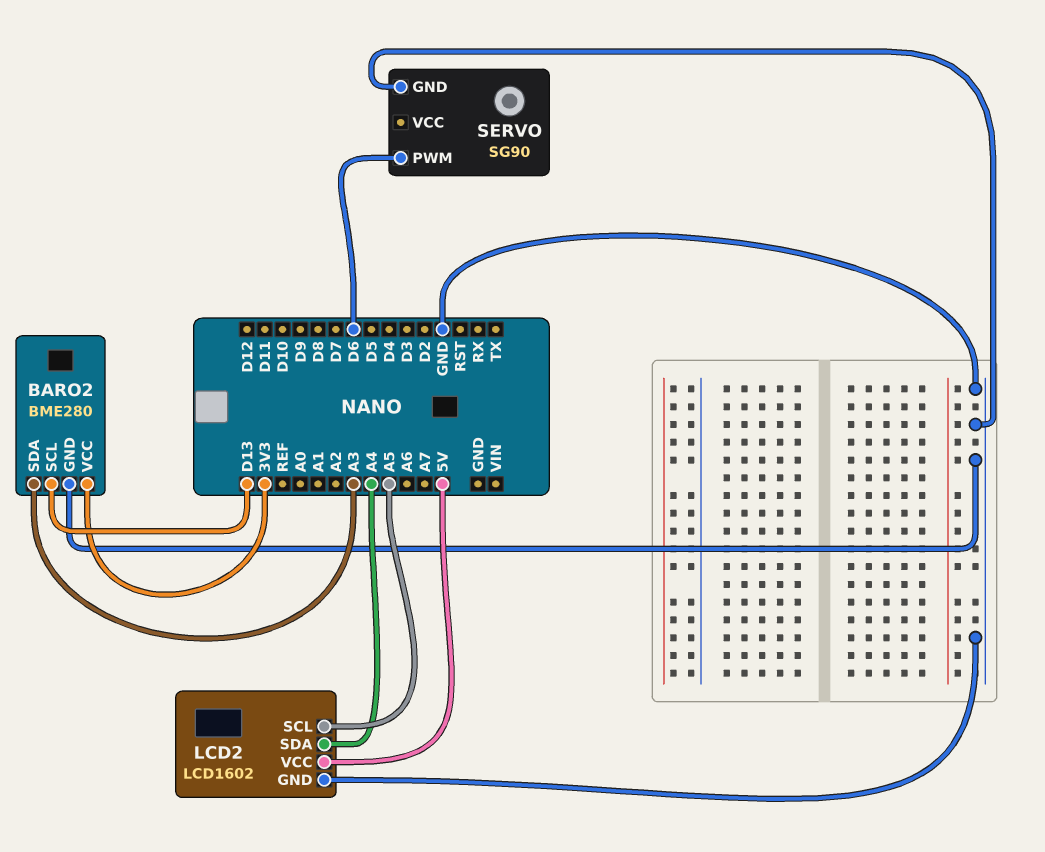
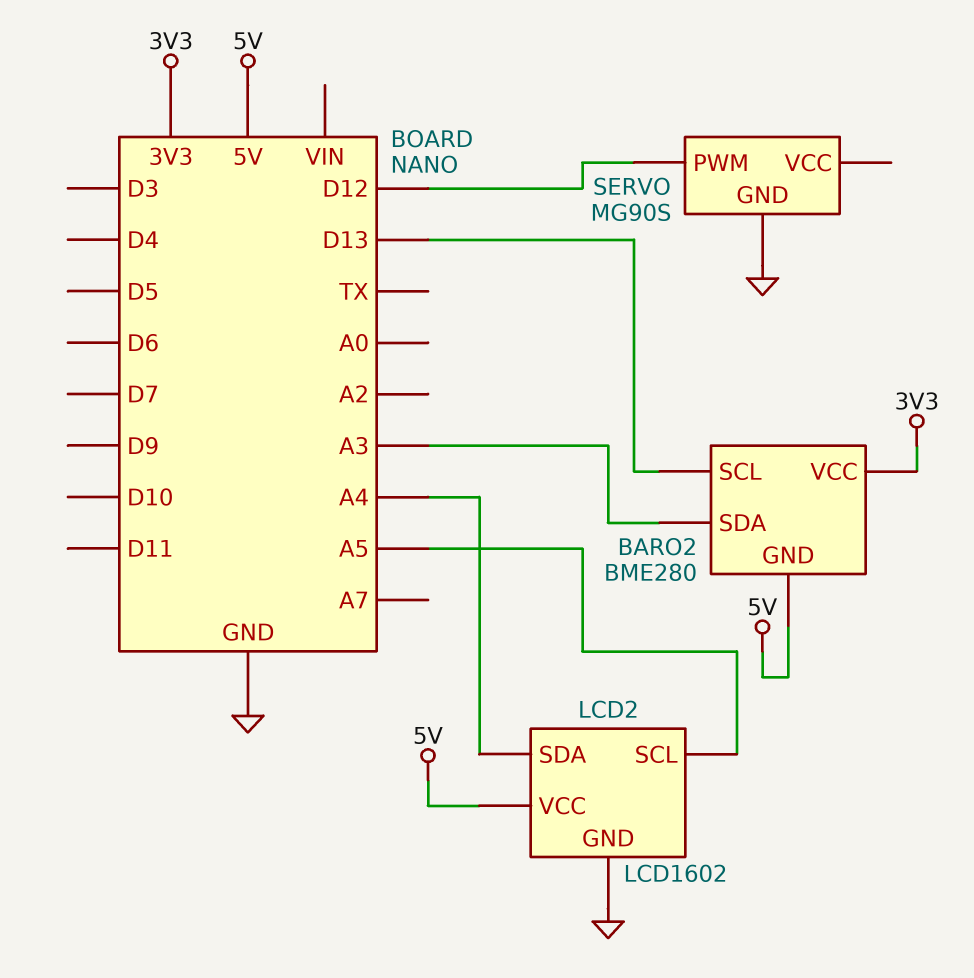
BARO2 pin GND: GND -> 5V
SERVO: SG90 -> MG90S
SERVO pin PWM: D6 -> D12

